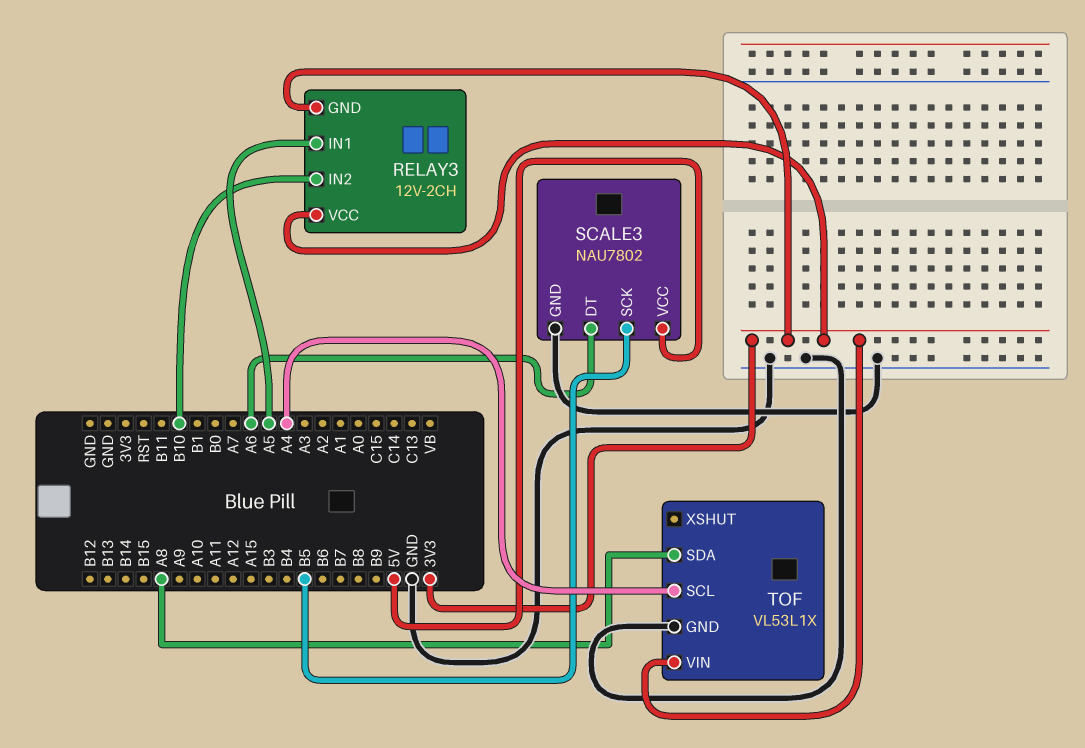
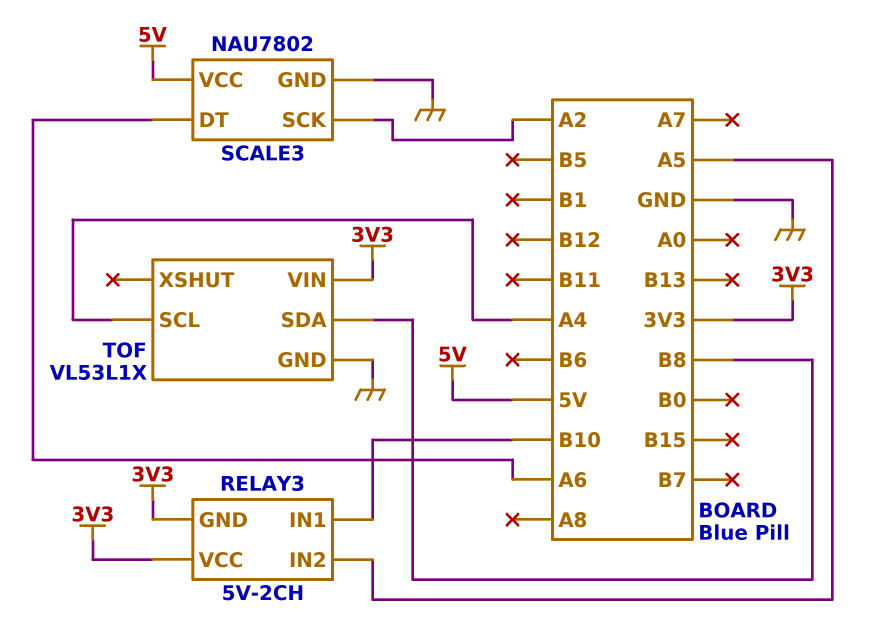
RELAY3: 12V-2CH -> 5V-2CH
RELAY3 pin IN1: A5 -> B10
RELAY3 pin IN2: B10 -> A5
SCALE3 pin SCK: B5 -> A2
TOF pin SDA: A8 -> B8

